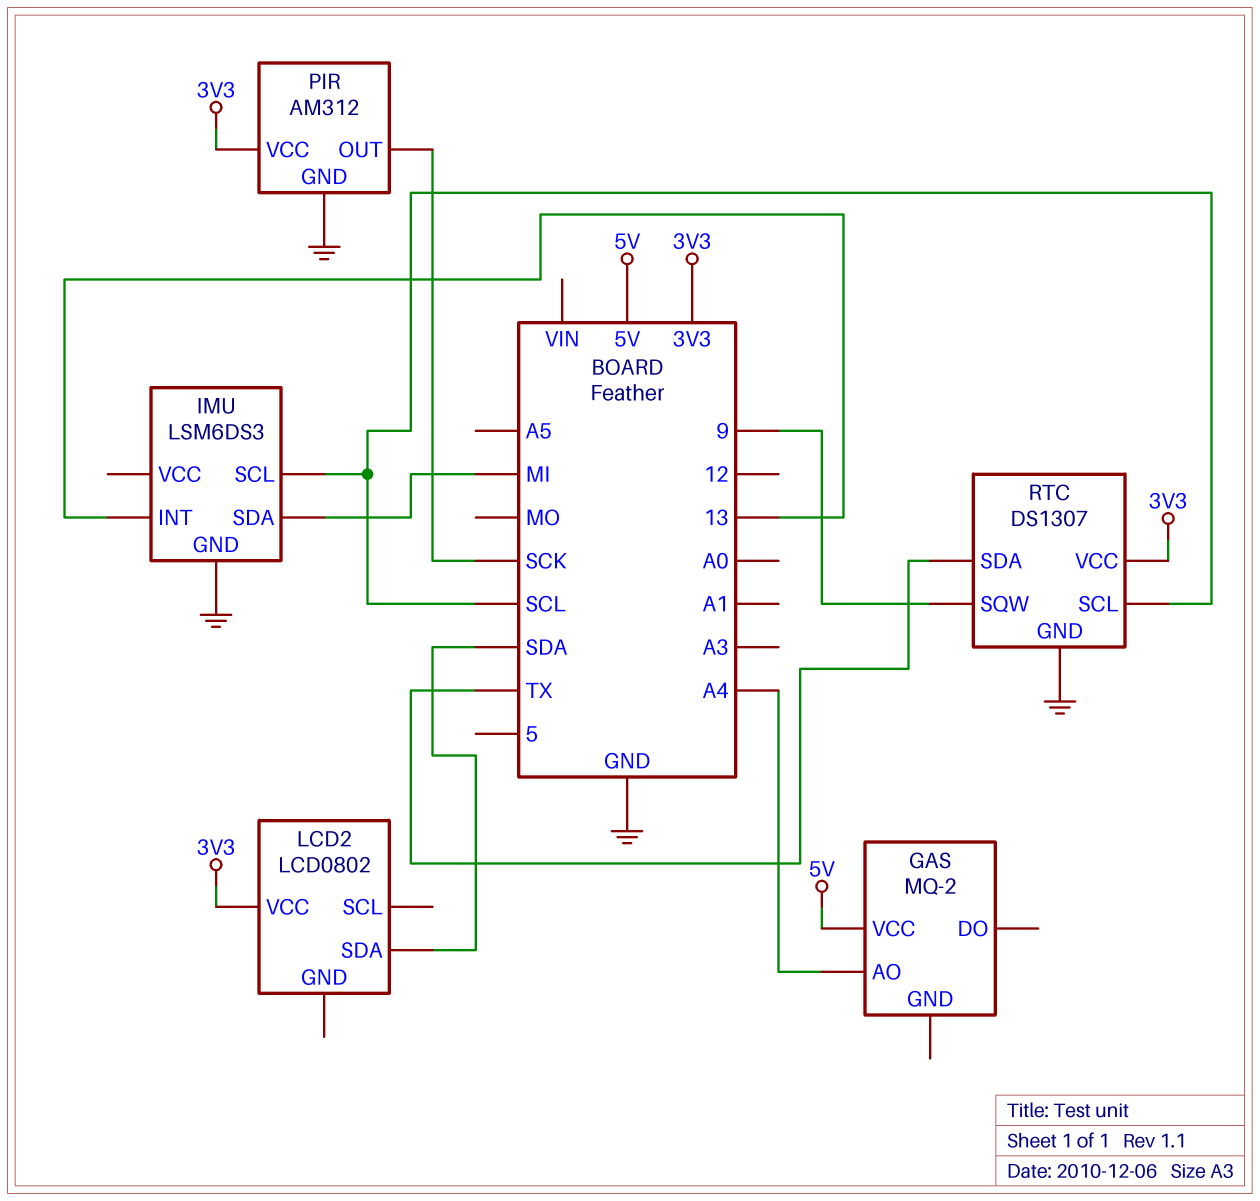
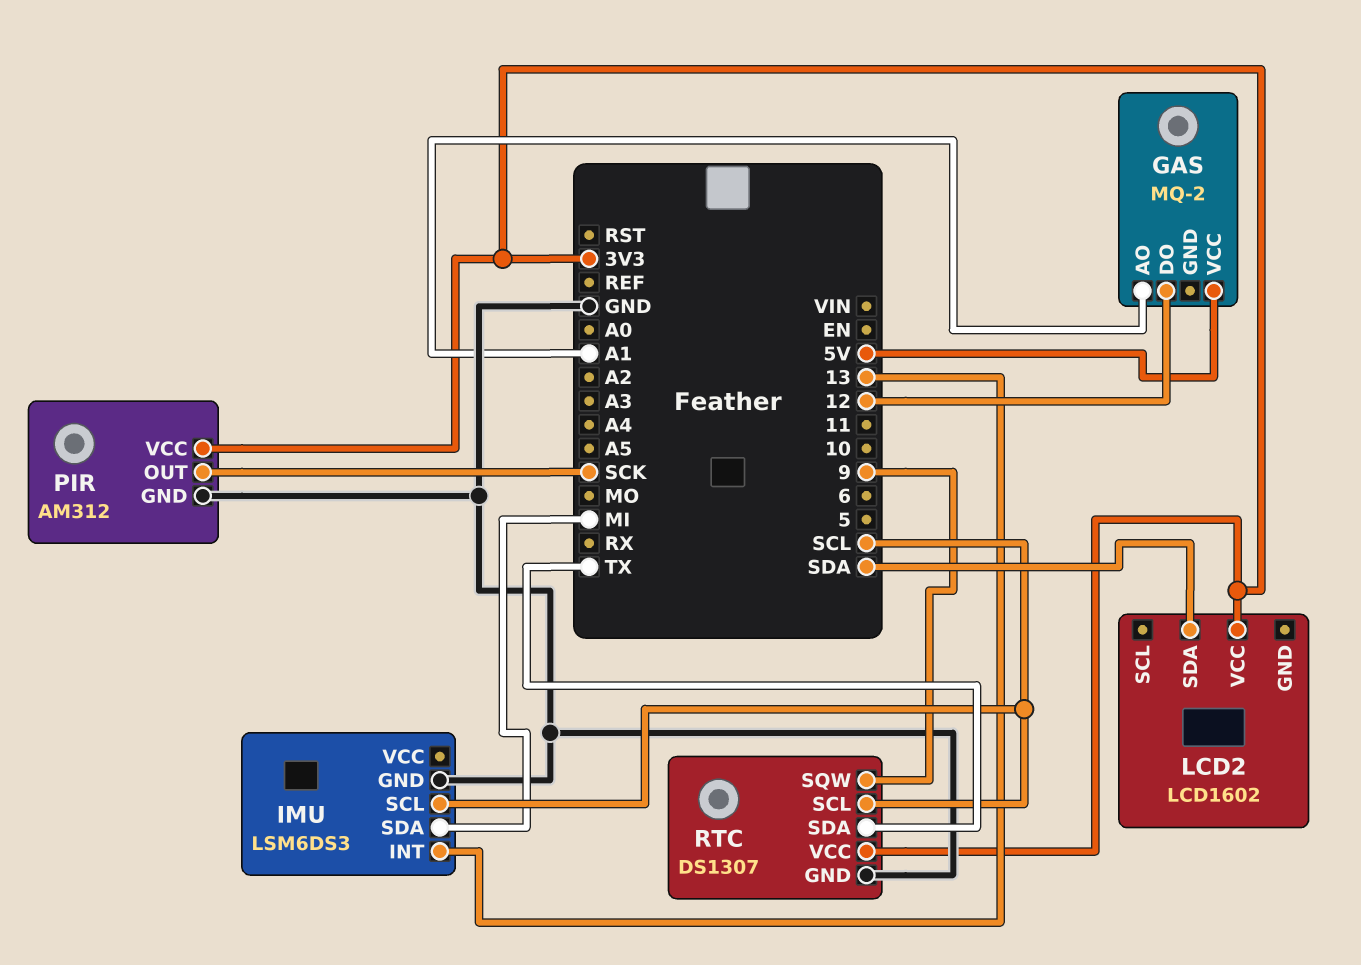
GAS pin AO: A4 -> A1
GAS pin DO: none -> 12
LCD2: LCD0802 -> LCD1602

